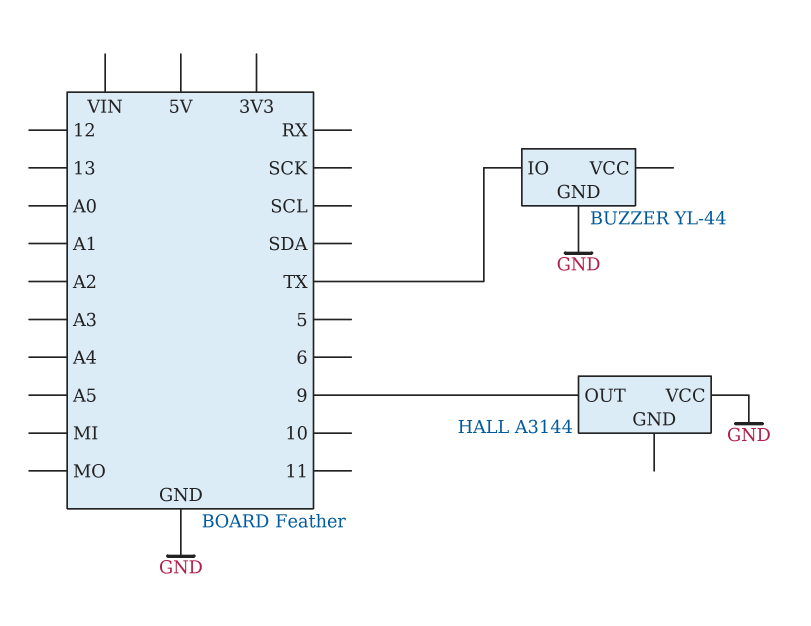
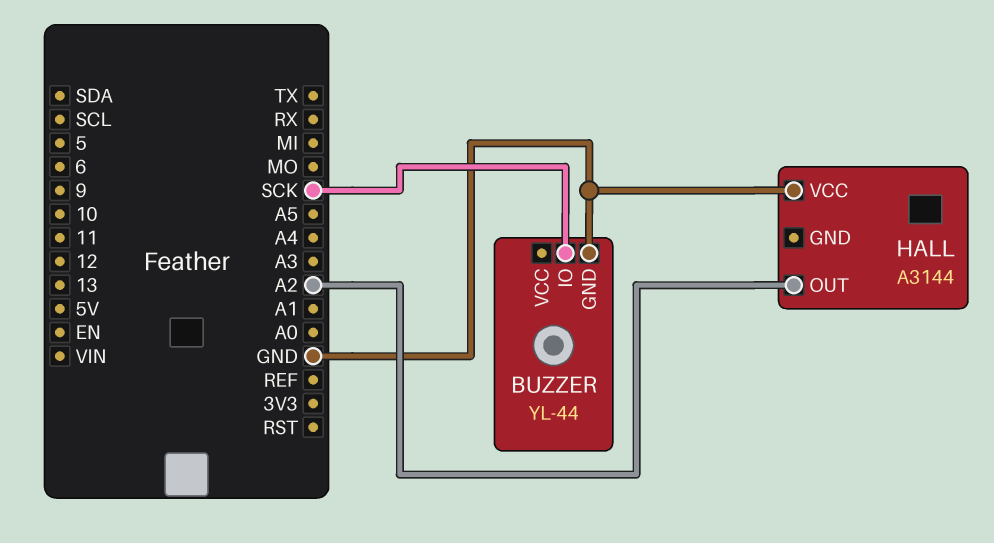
BUZZER pin IO: TX -> SCK
HALL pin OUT: 9 -> A2

